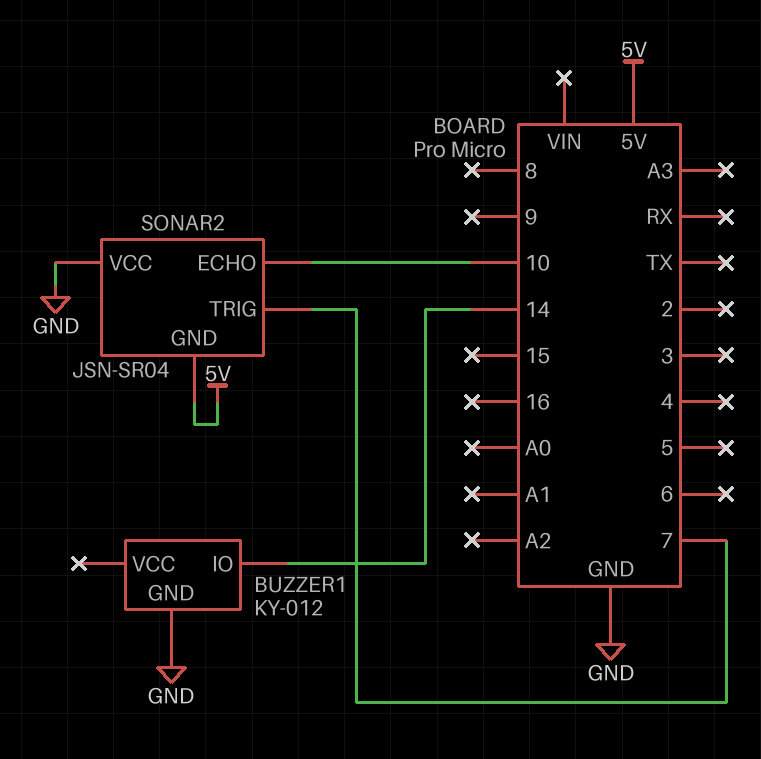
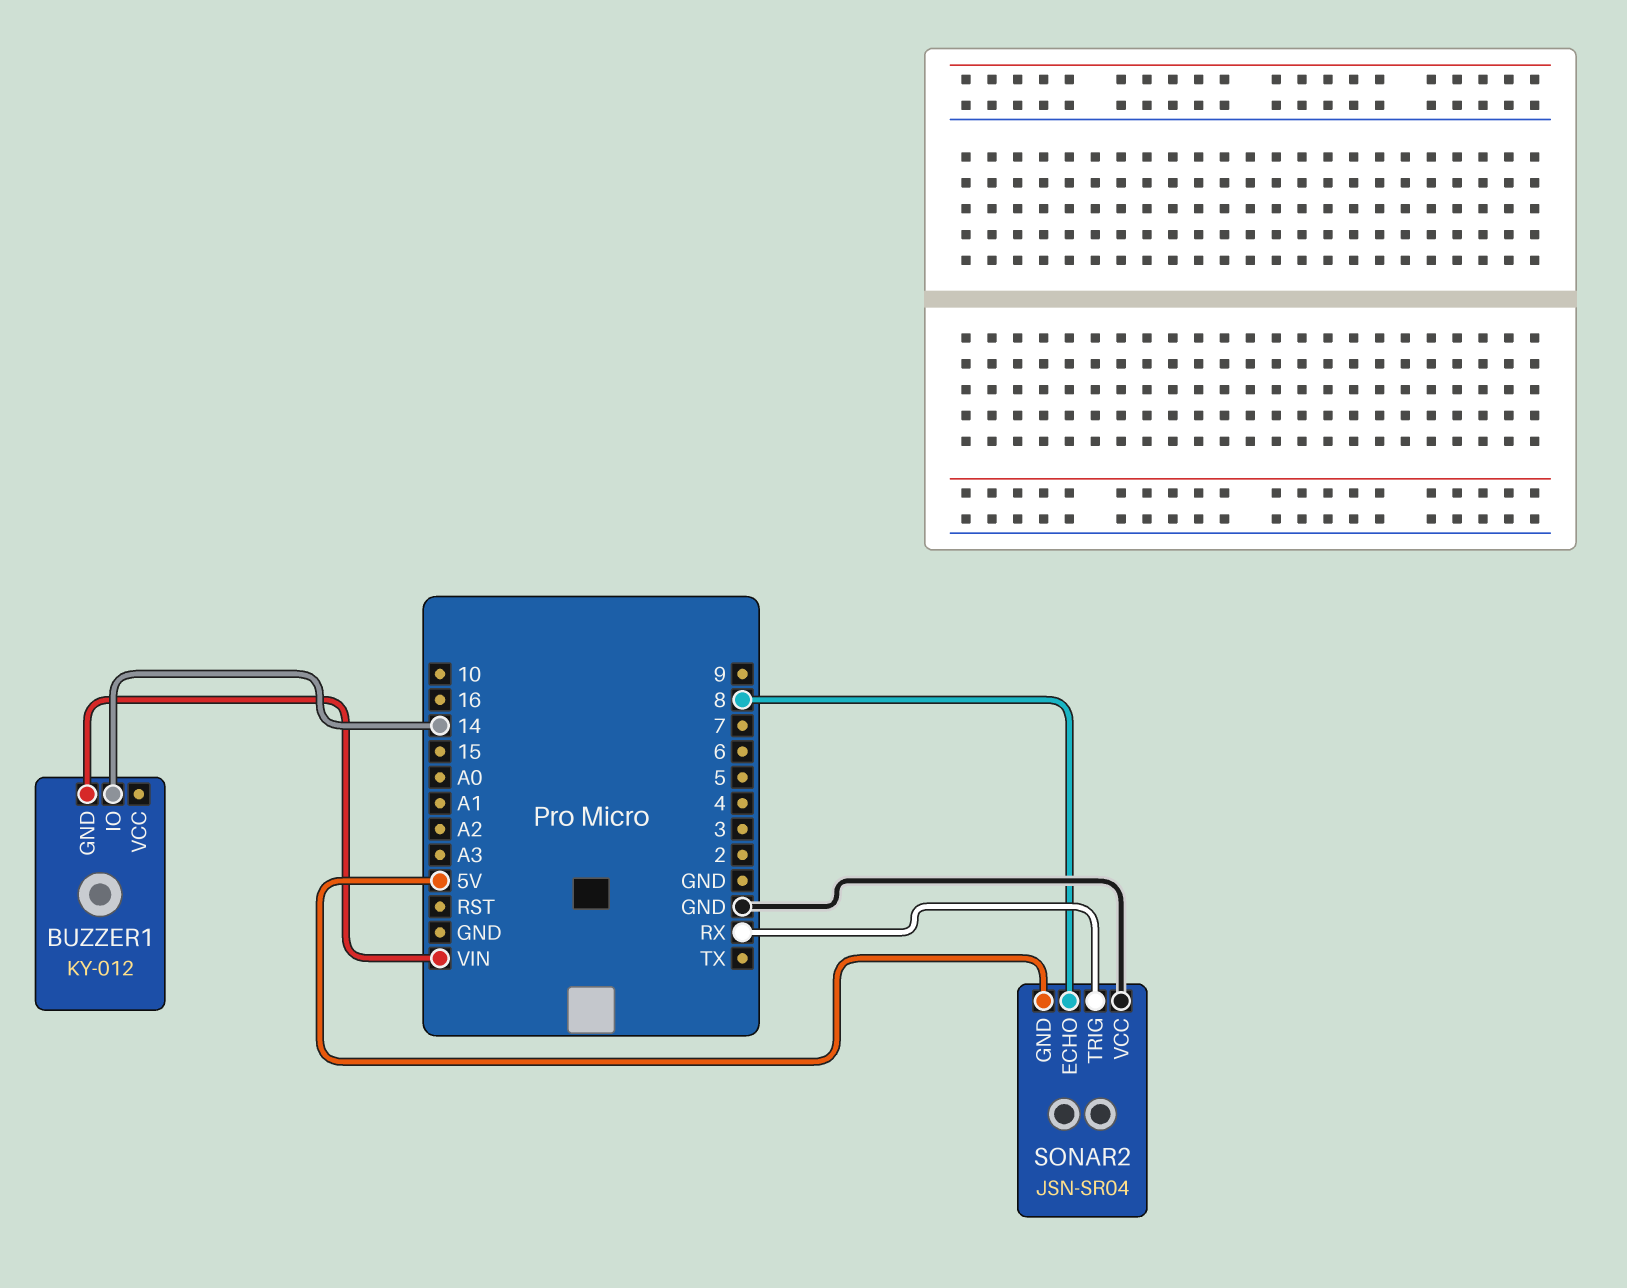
BUZZER1 pin GND: GND -> VIN
SONAR2 pin ECHO: 10 -> 8
SONAR2 pin TRIG: 7 -> RX

